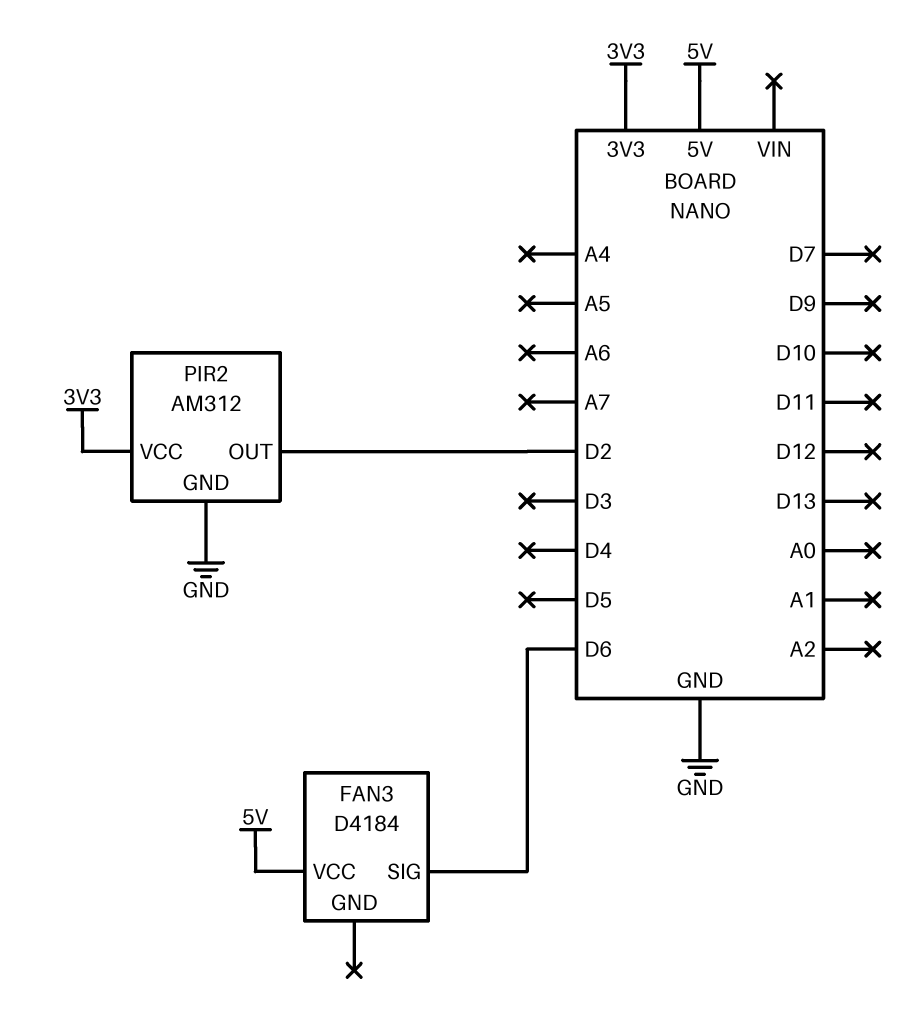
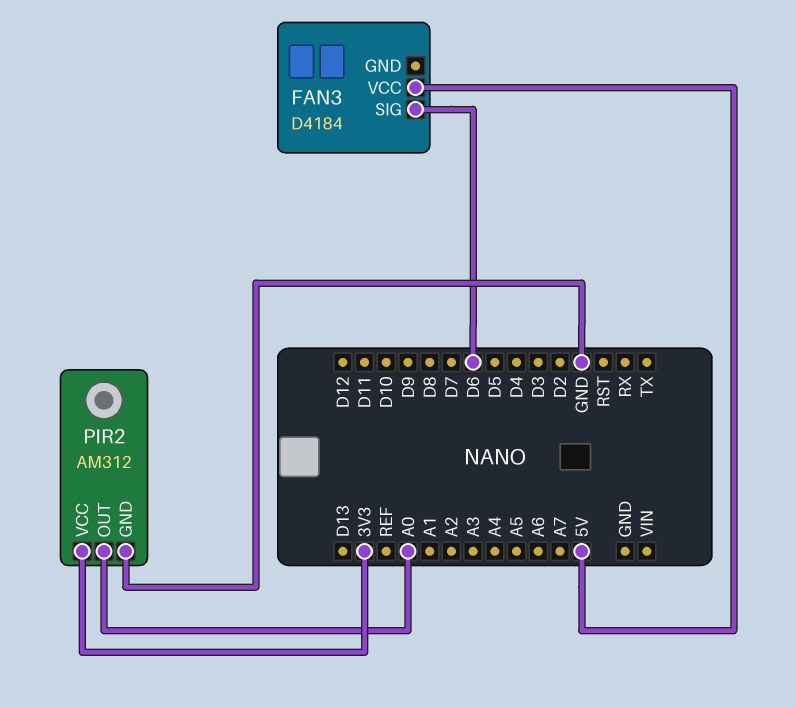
PIR2 pin OUT: D2 -> A0

